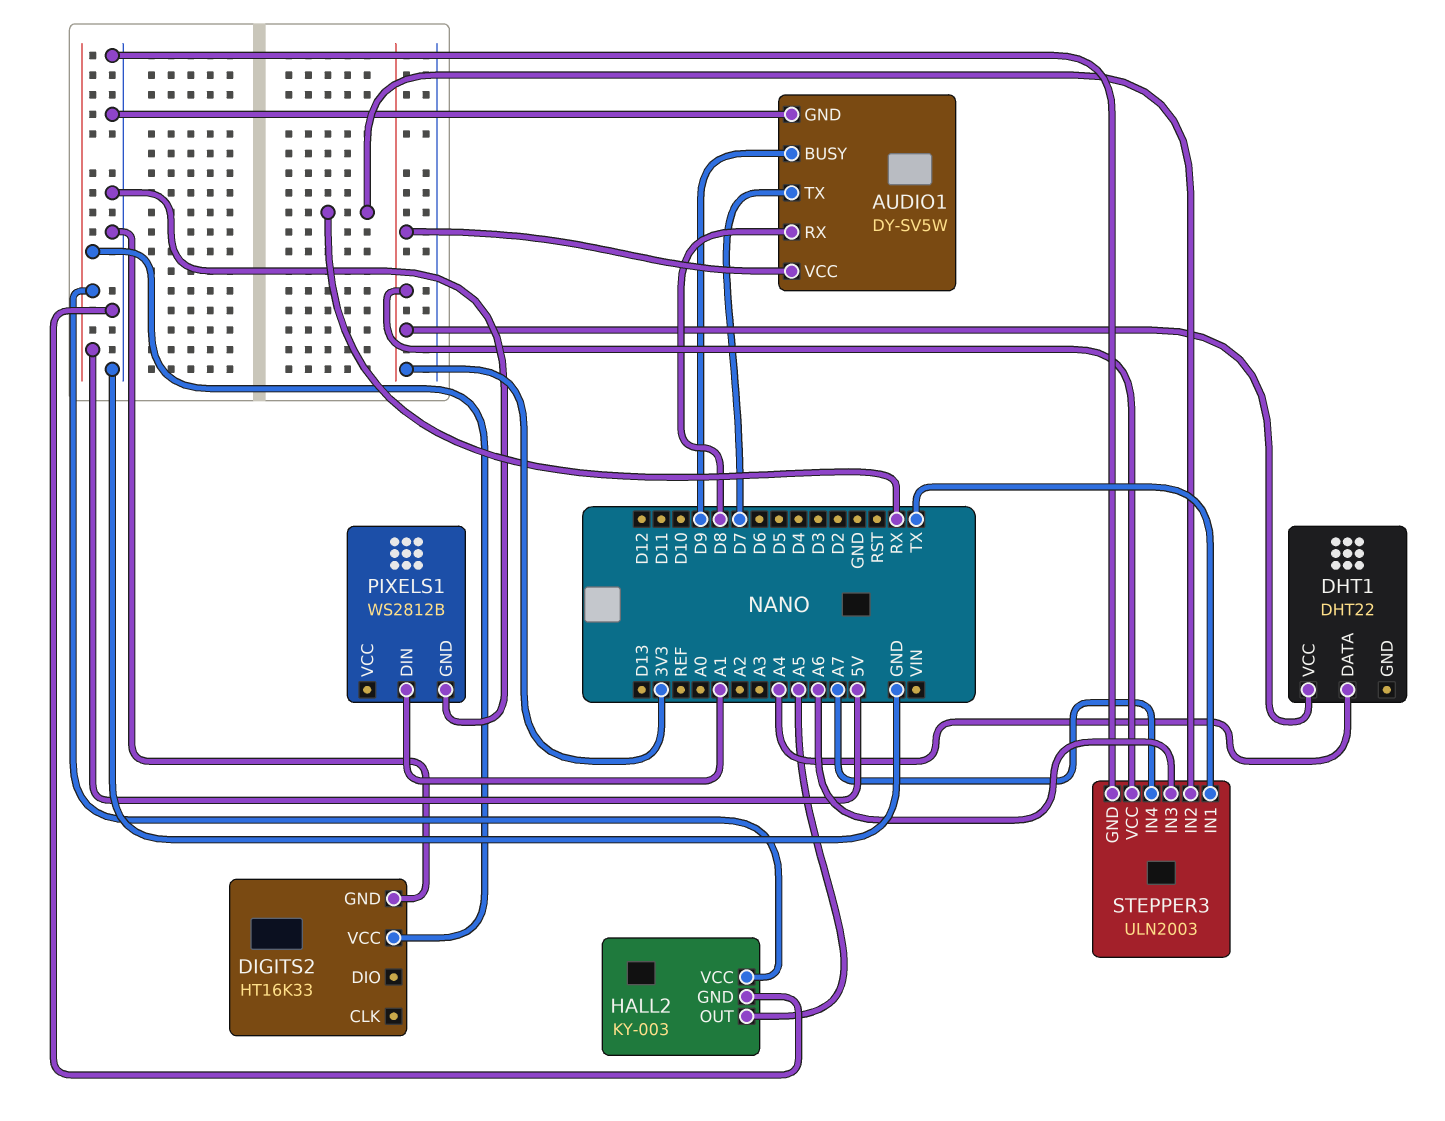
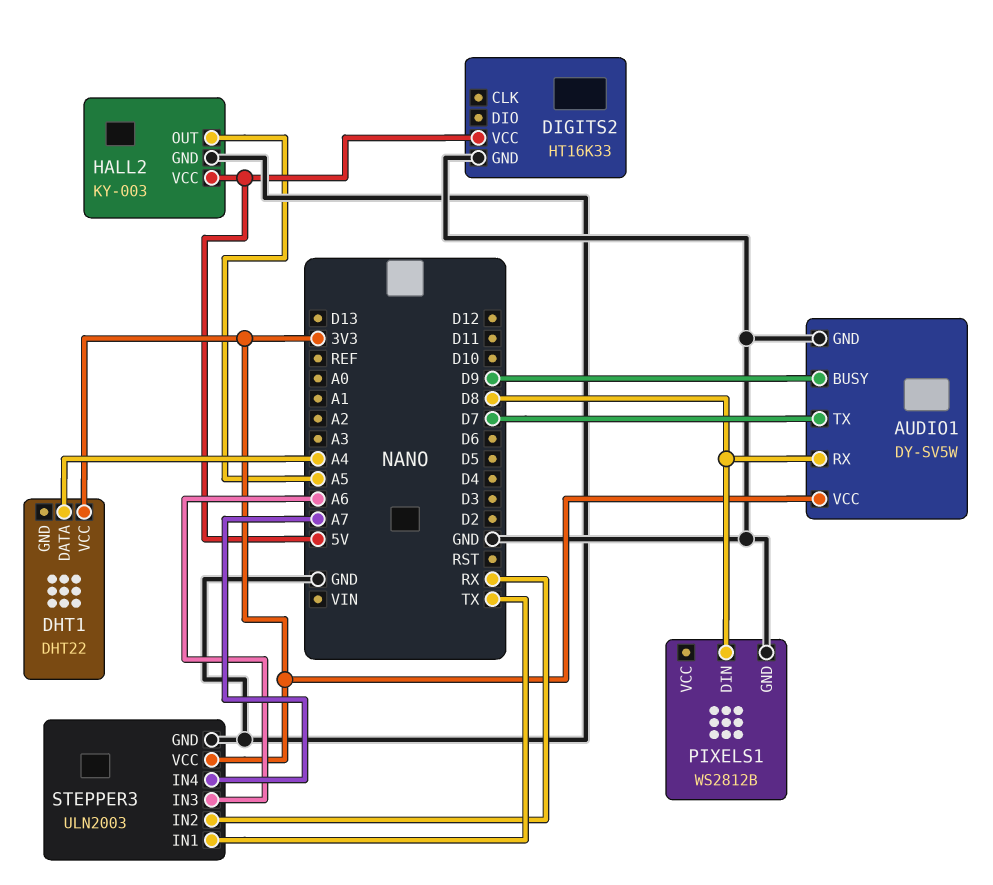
PIXELS1 pin DIN: A1 -> D8

